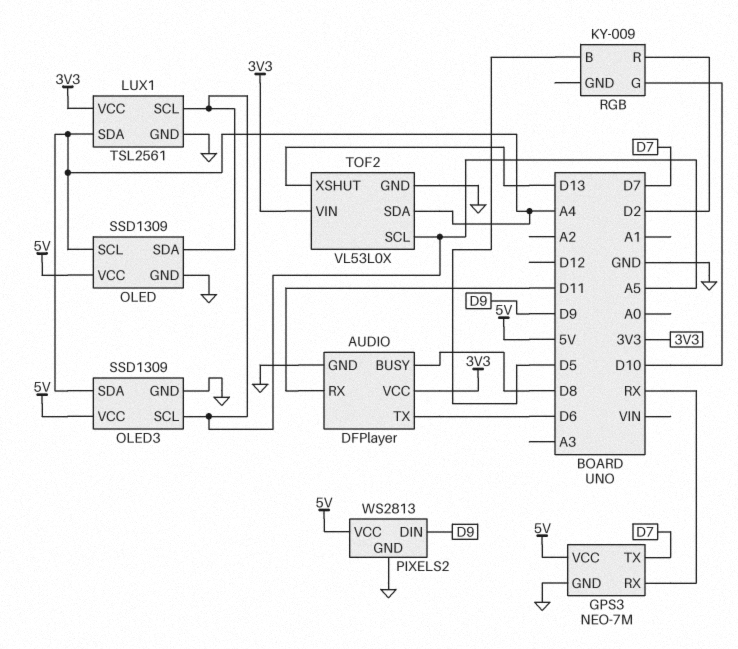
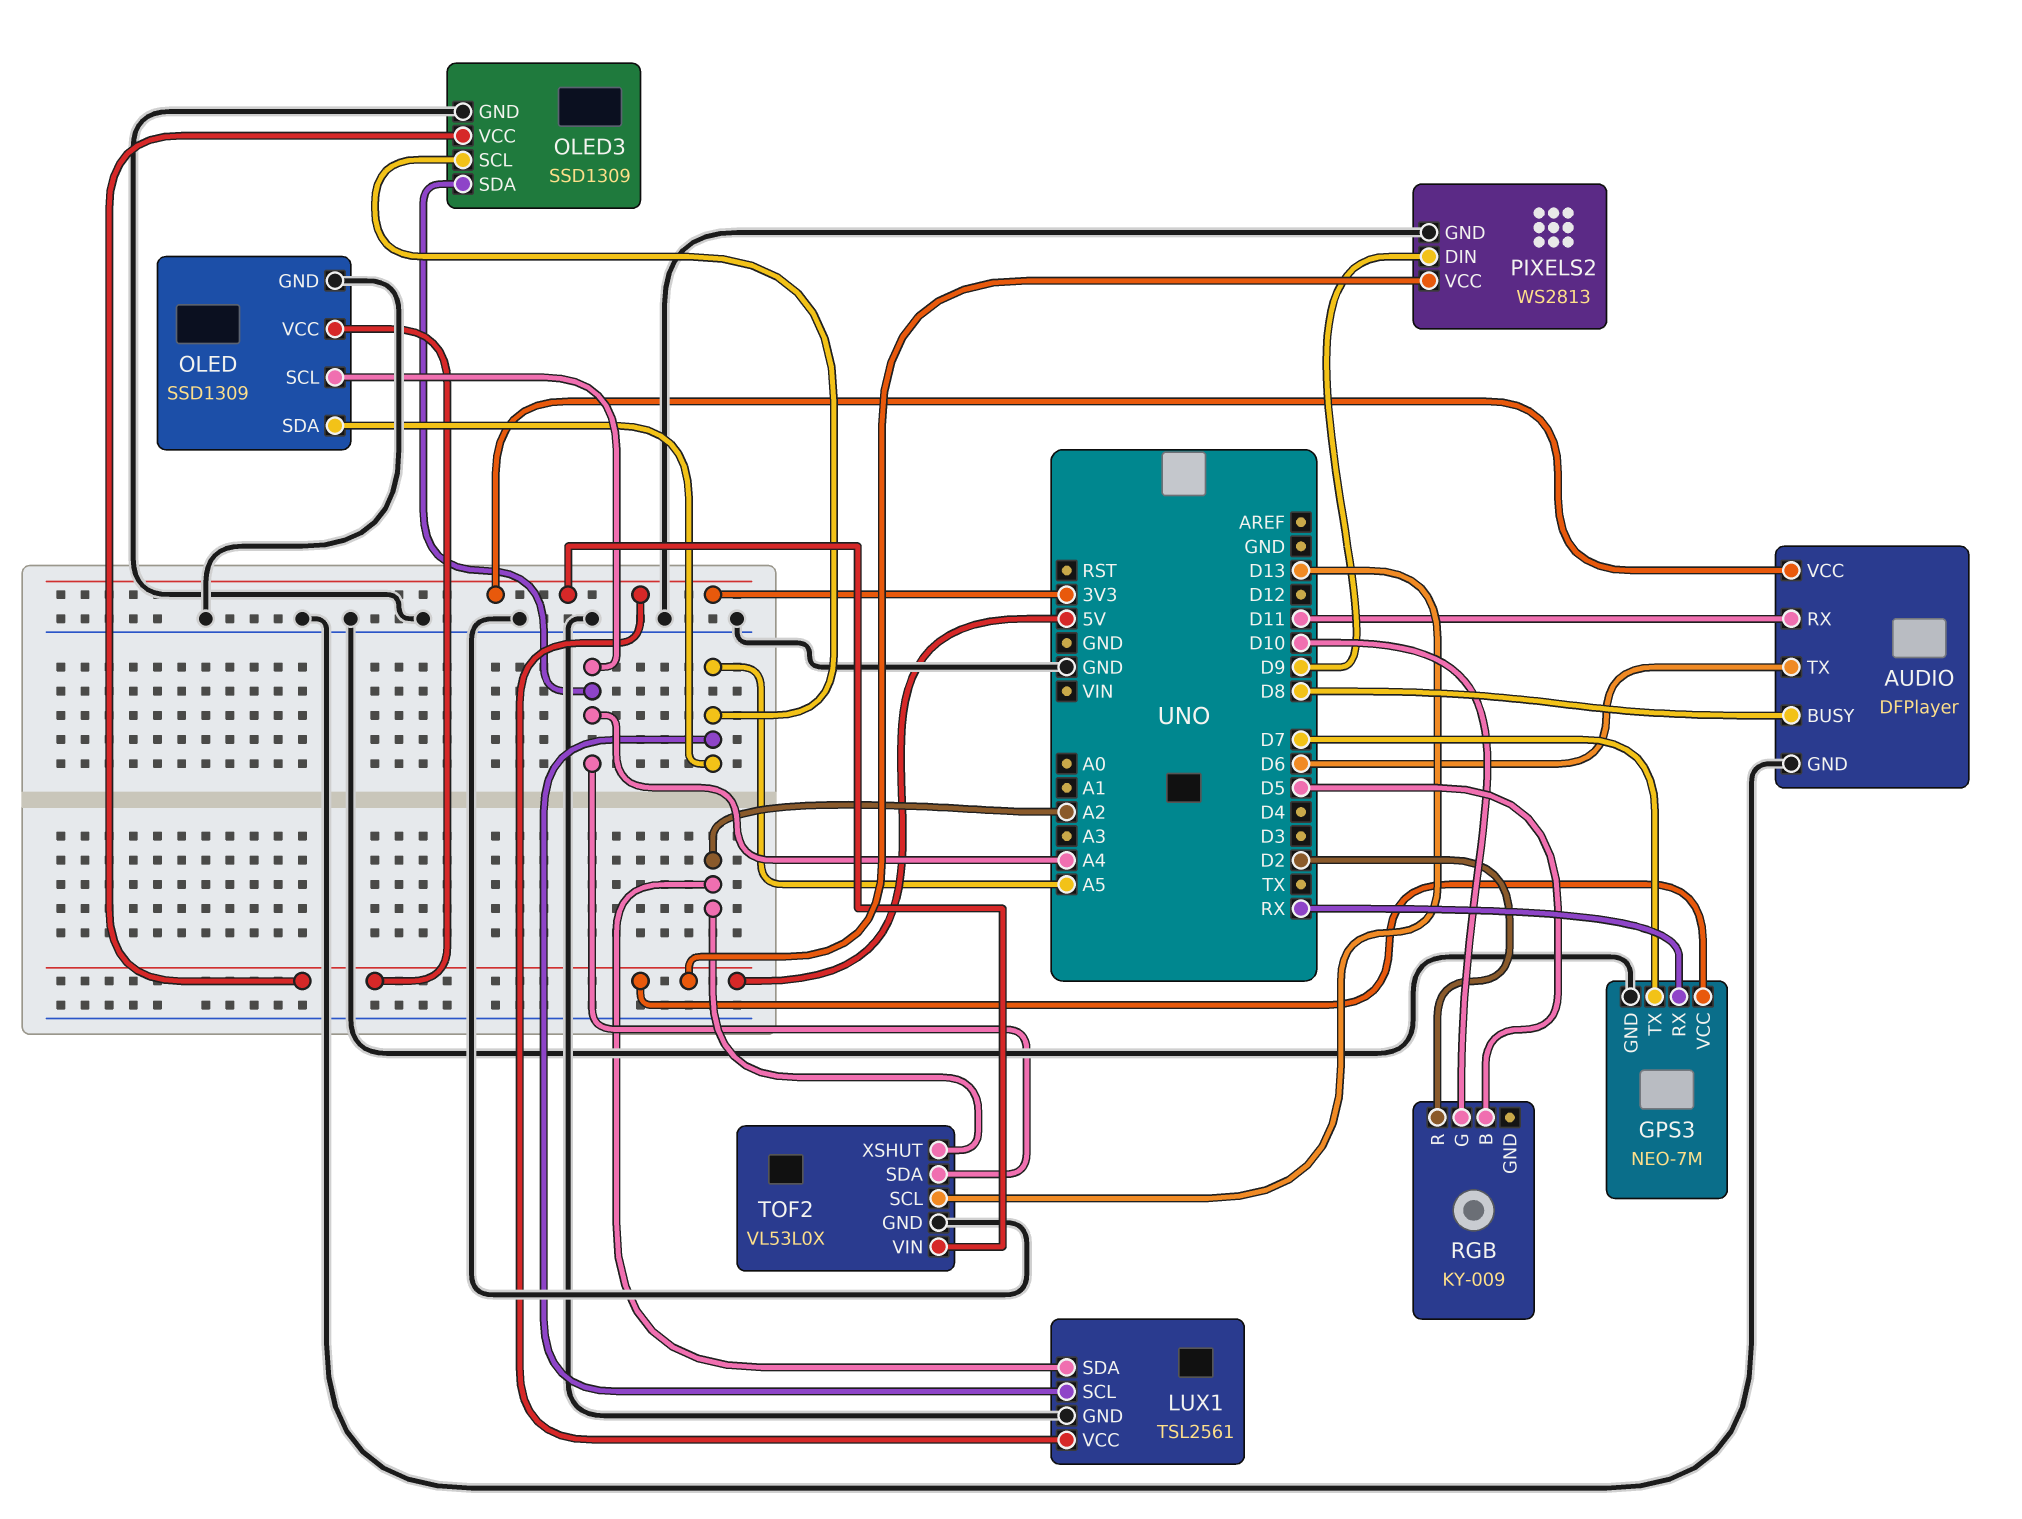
LUX1 pin SDA: A4 -> A2
TOF2 pin SCL: A5 -> D13
TOF2 pin XSHUT: D13 -> A2

